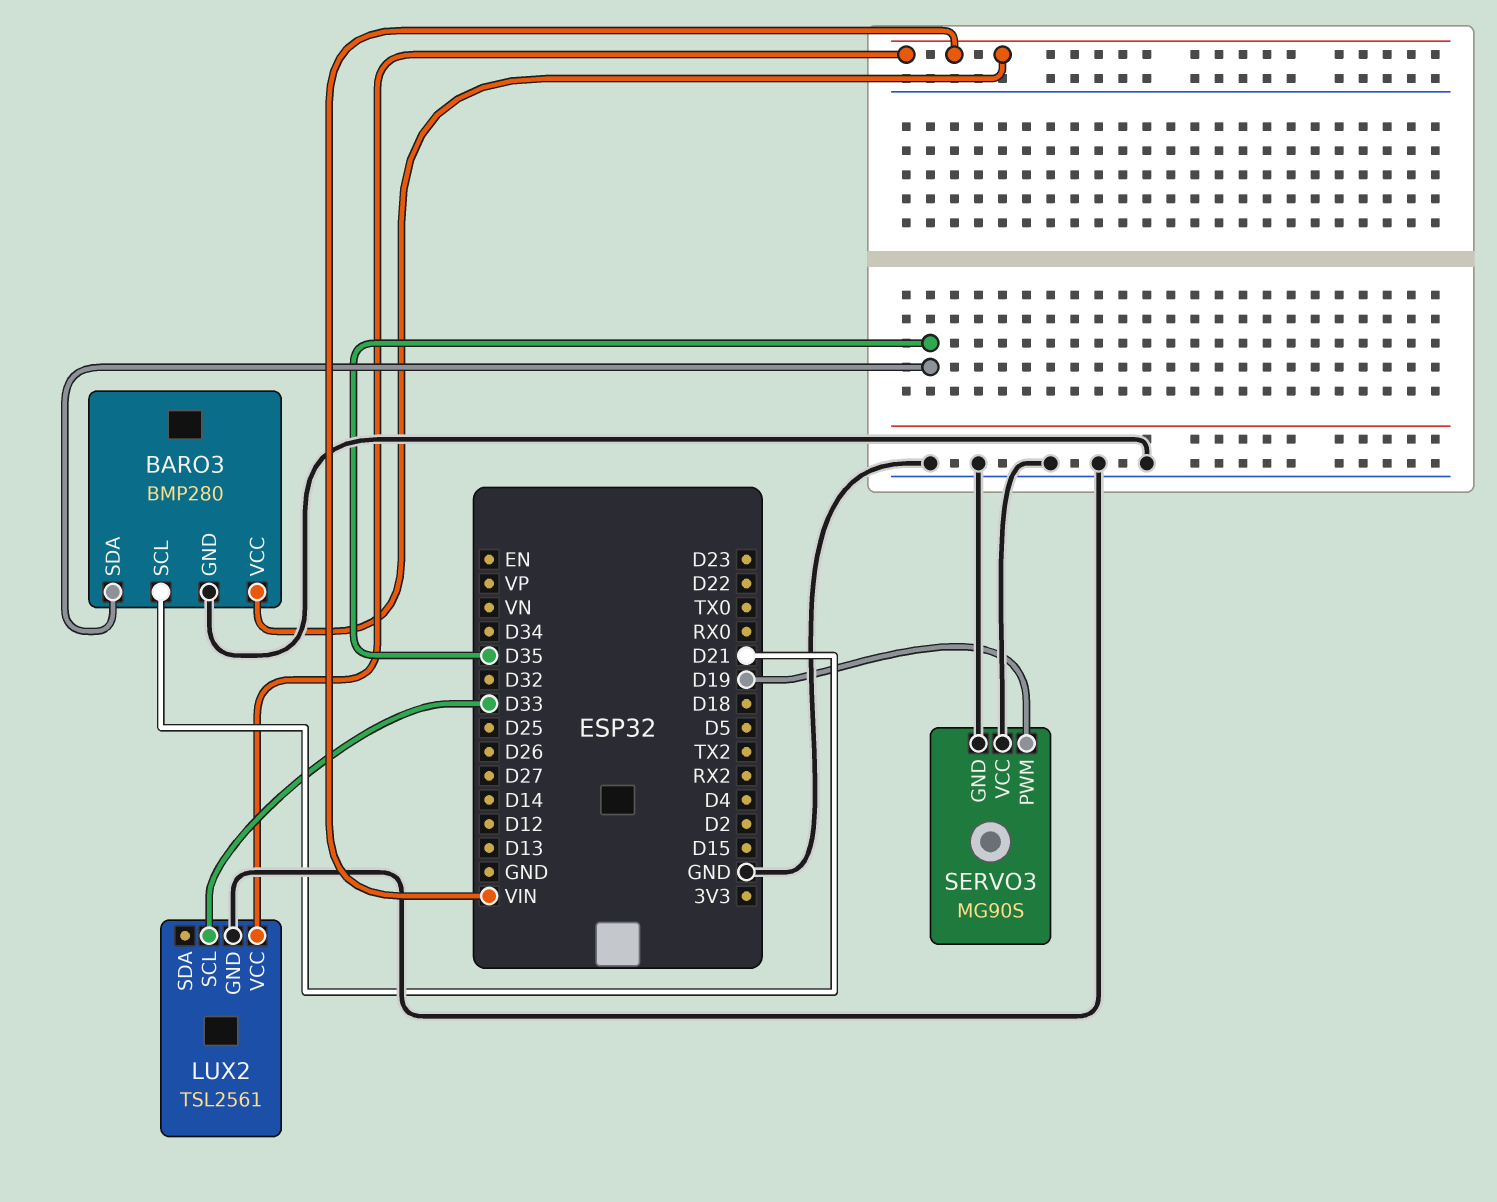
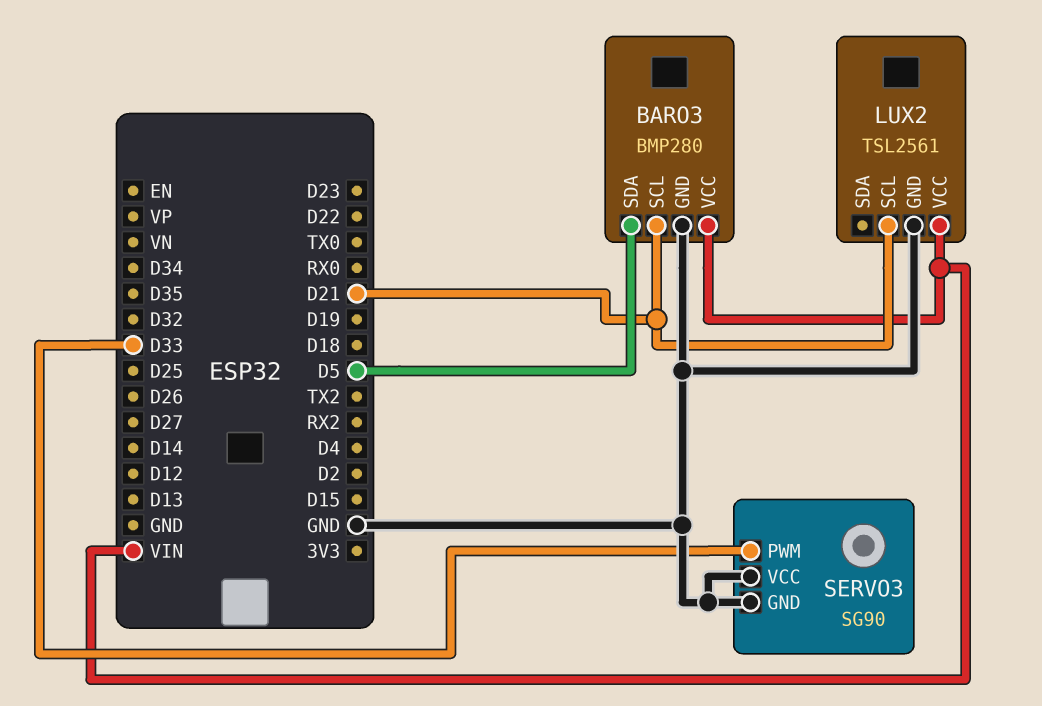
BARO3 pin SDA: D35 -> D5
LUX2 pin SCL: D33 -> D21
SERVO3: MG90S -> SG90
SERVO3 pin PWM: D19 -> D33

